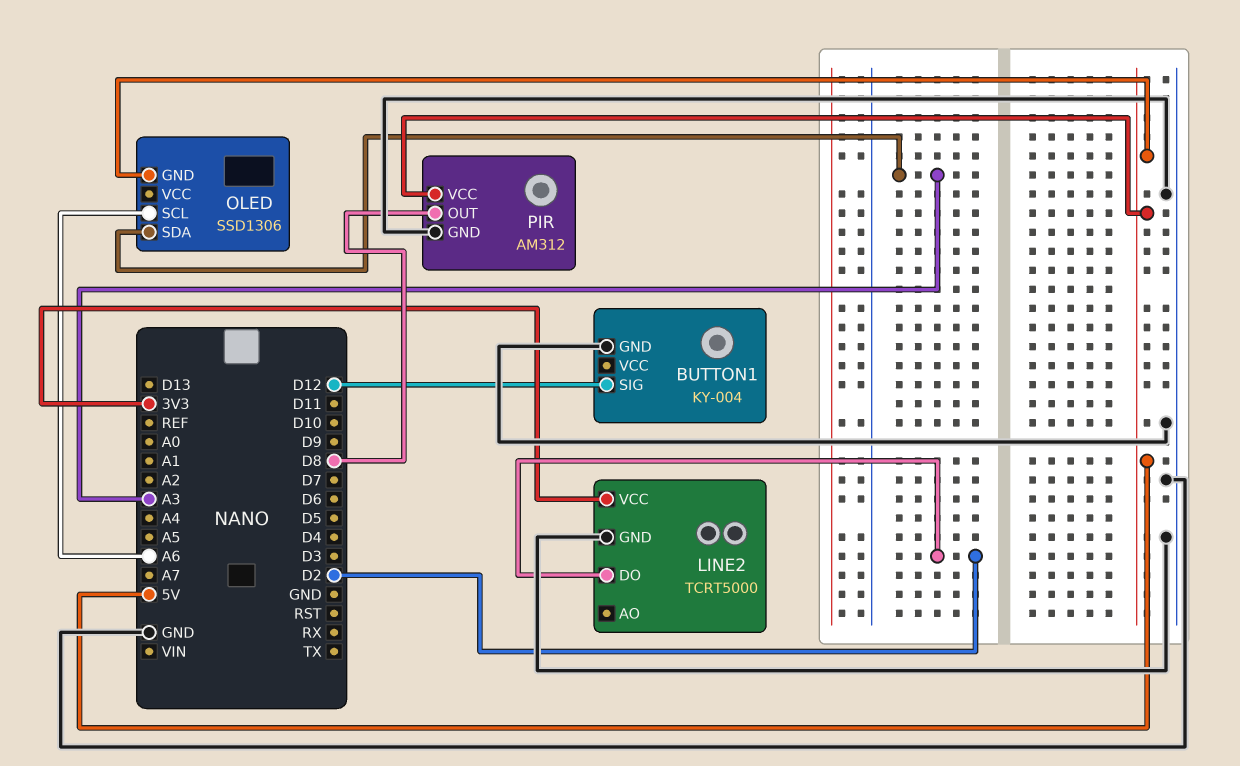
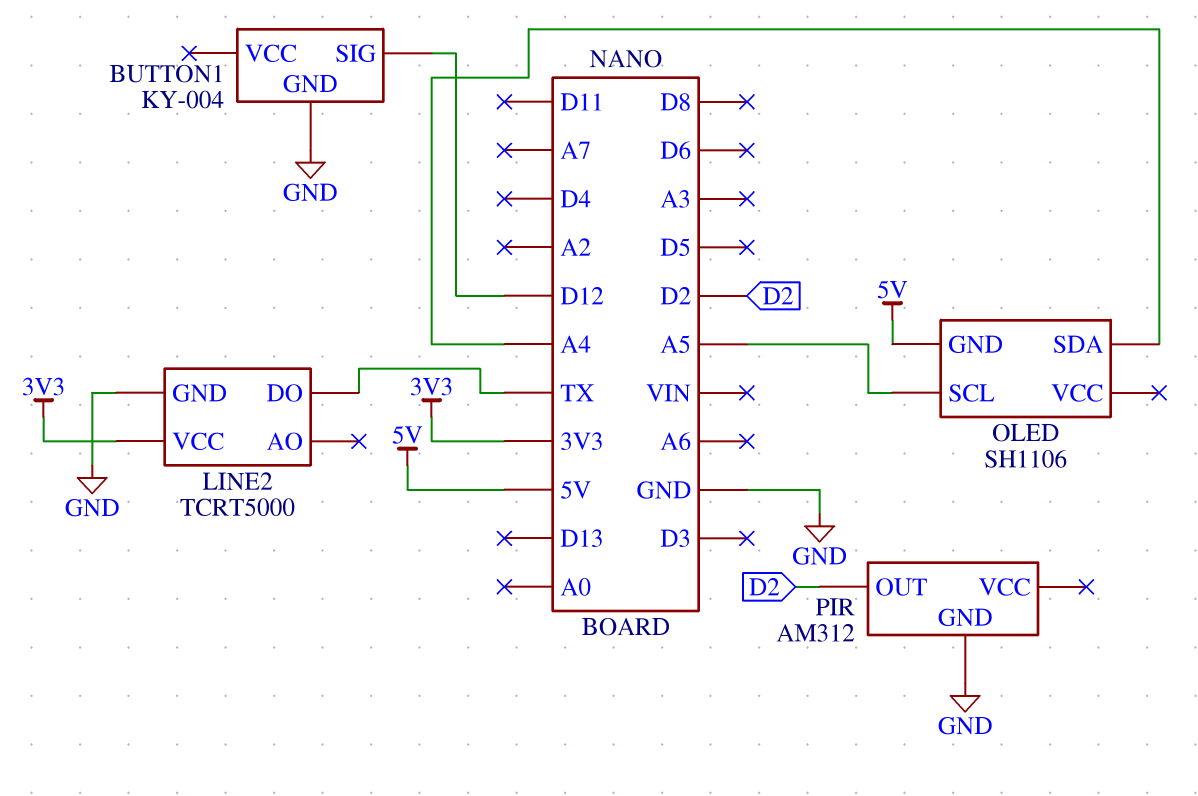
LINE2 pin DO: D2 -> TX
OLED: SSD1306 -> SH1106
OLED pin SCL: A6 -> A5
OLED pin SDA: A3 -> A4
PIR pin OUT: D8 -> D2
PIR pin VCC: 5V -> none

